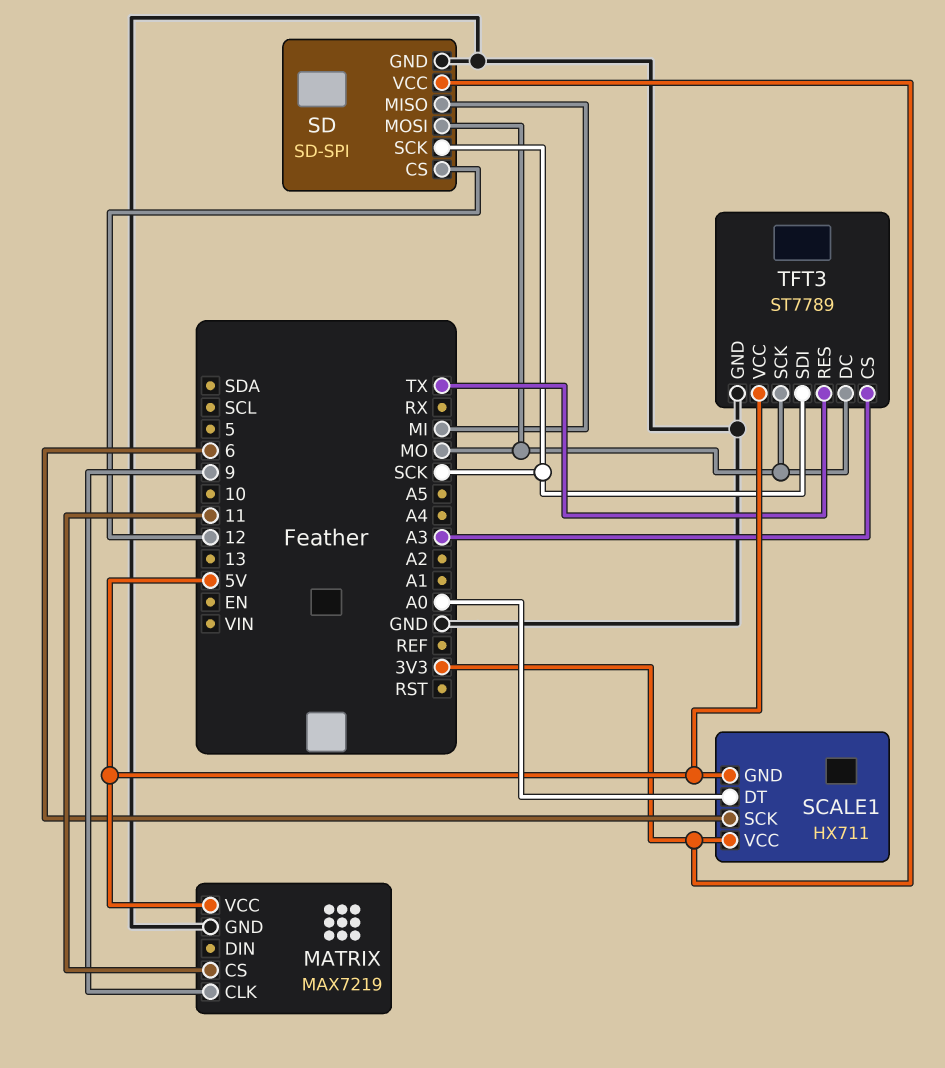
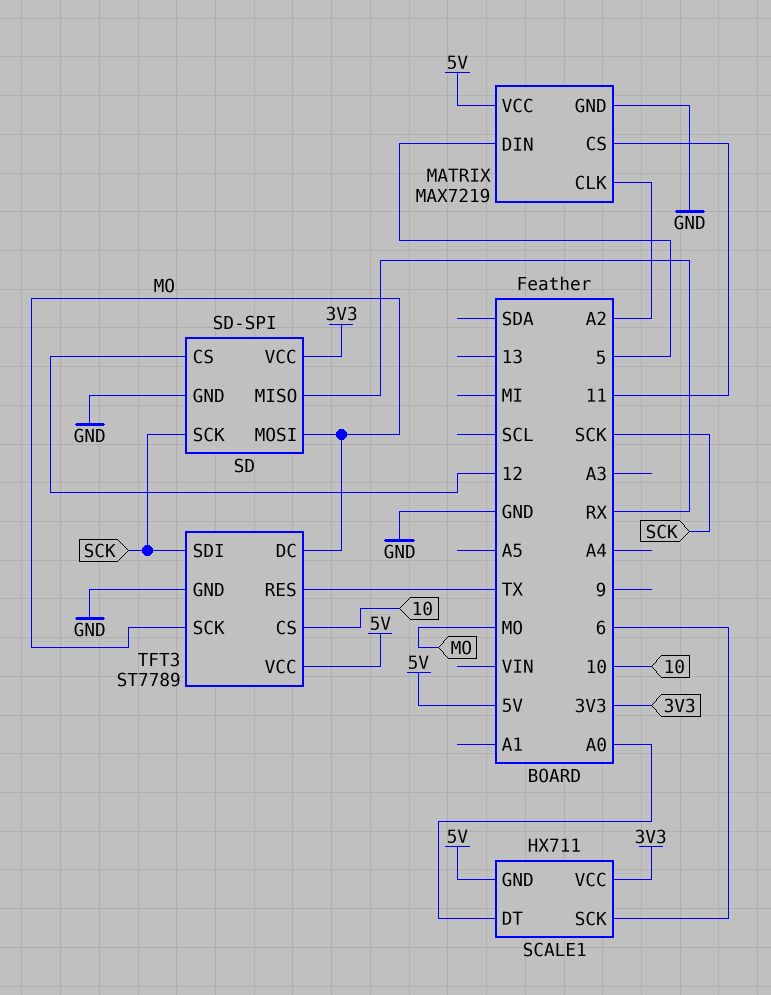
MATRIX pin CLK: 9 -> A2
MATRIX pin DIN: none -> 5
SD pin MISO: MI -> RX
TFT3 pin CS: A3 -> 10

